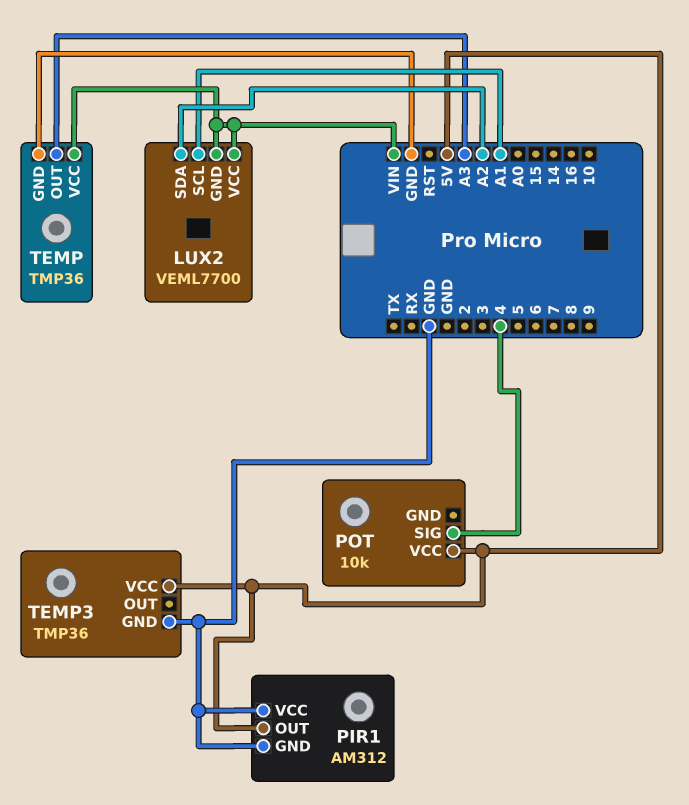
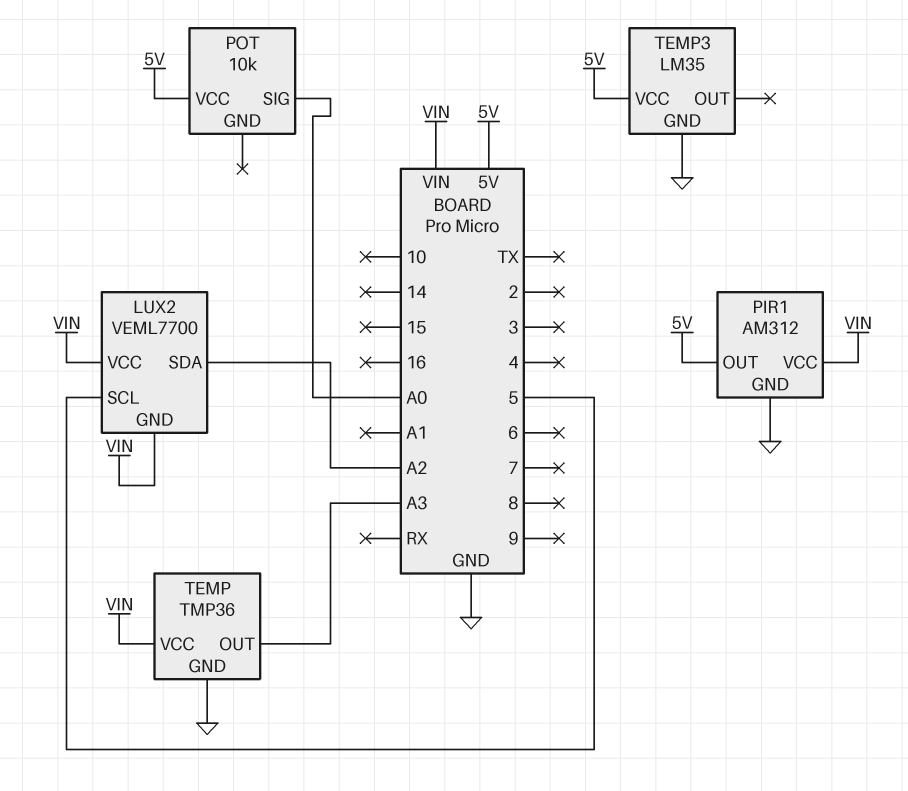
LUX2 pin SCL: A1 -> 5
PIR1 pin VCC: GND -> VIN
POT pin SIG: 4 -> A0
TEMP3: TMP36 -> LM35

